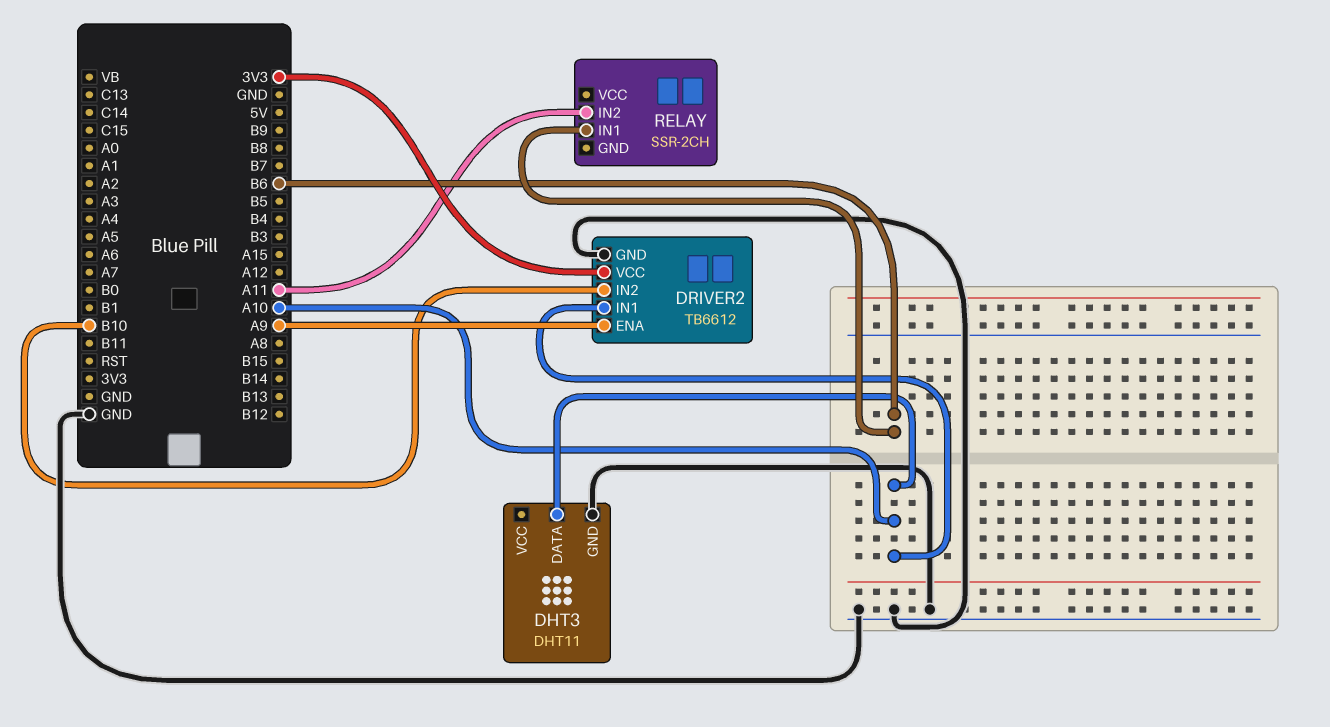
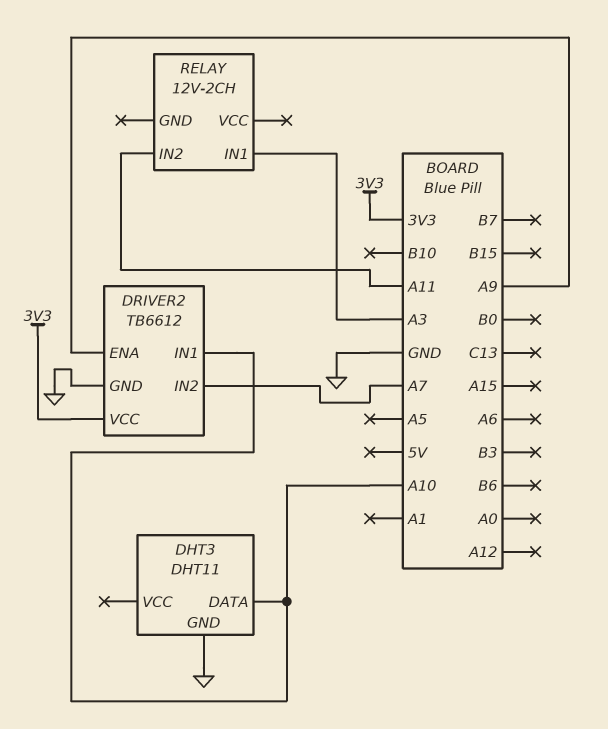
DRIVER2 pin IN2: B10 -> A7
RELAY: SSR-2CH -> 12V-2CH
RELAY pin IN1: B6 -> A3

